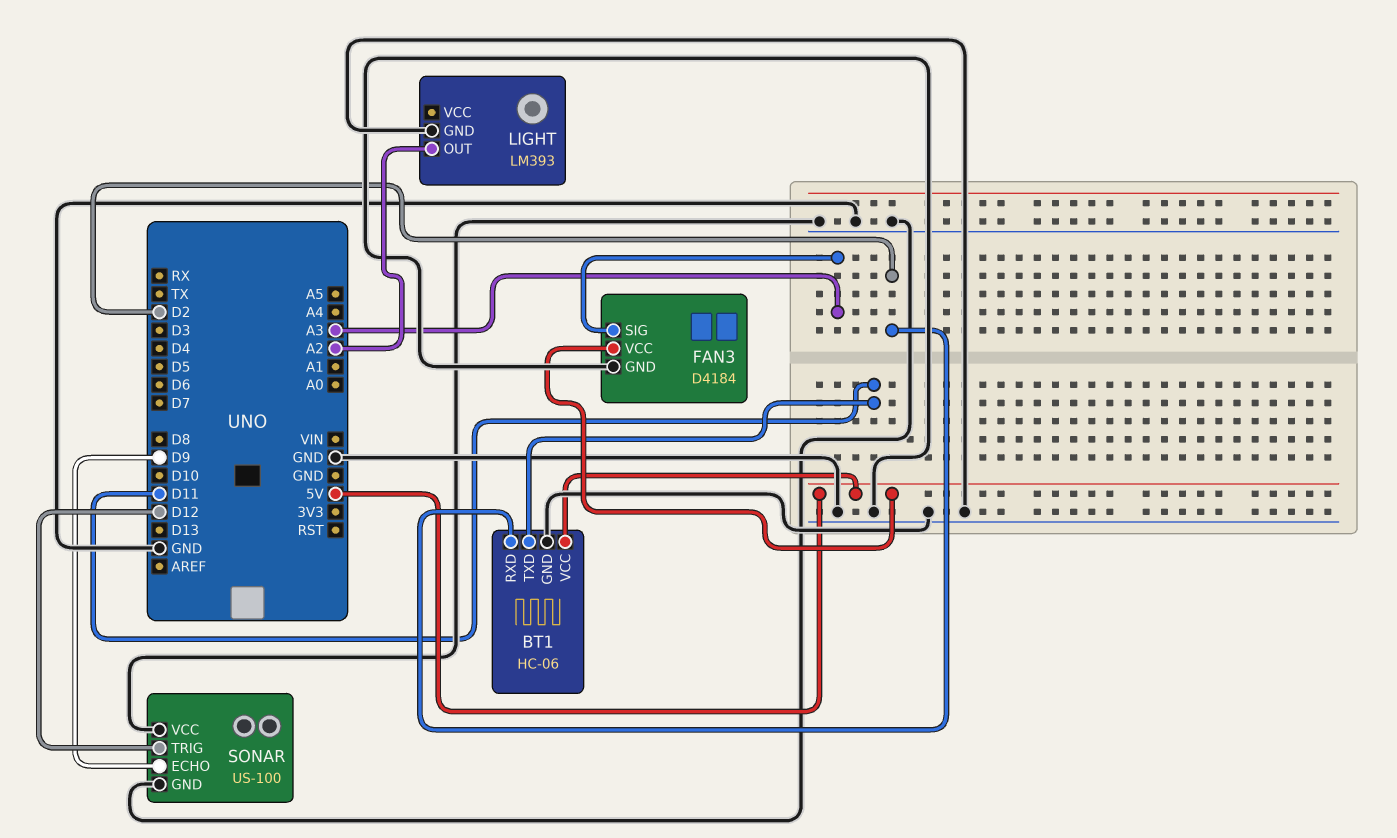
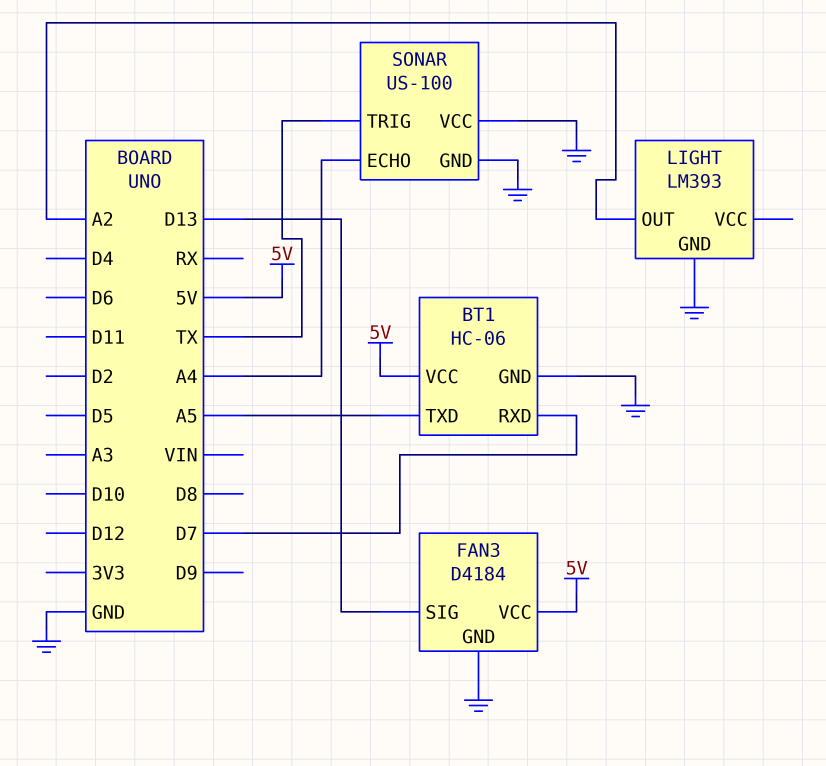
BT1 pin RXD: D2 -> D7
BT1 pin TXD: D11 -> A5
FAN3 pin SIG: A3 -> D13
SONAR pin ECHO: D9 -> A4
SONAR pin TRIG: D12 -> TX

